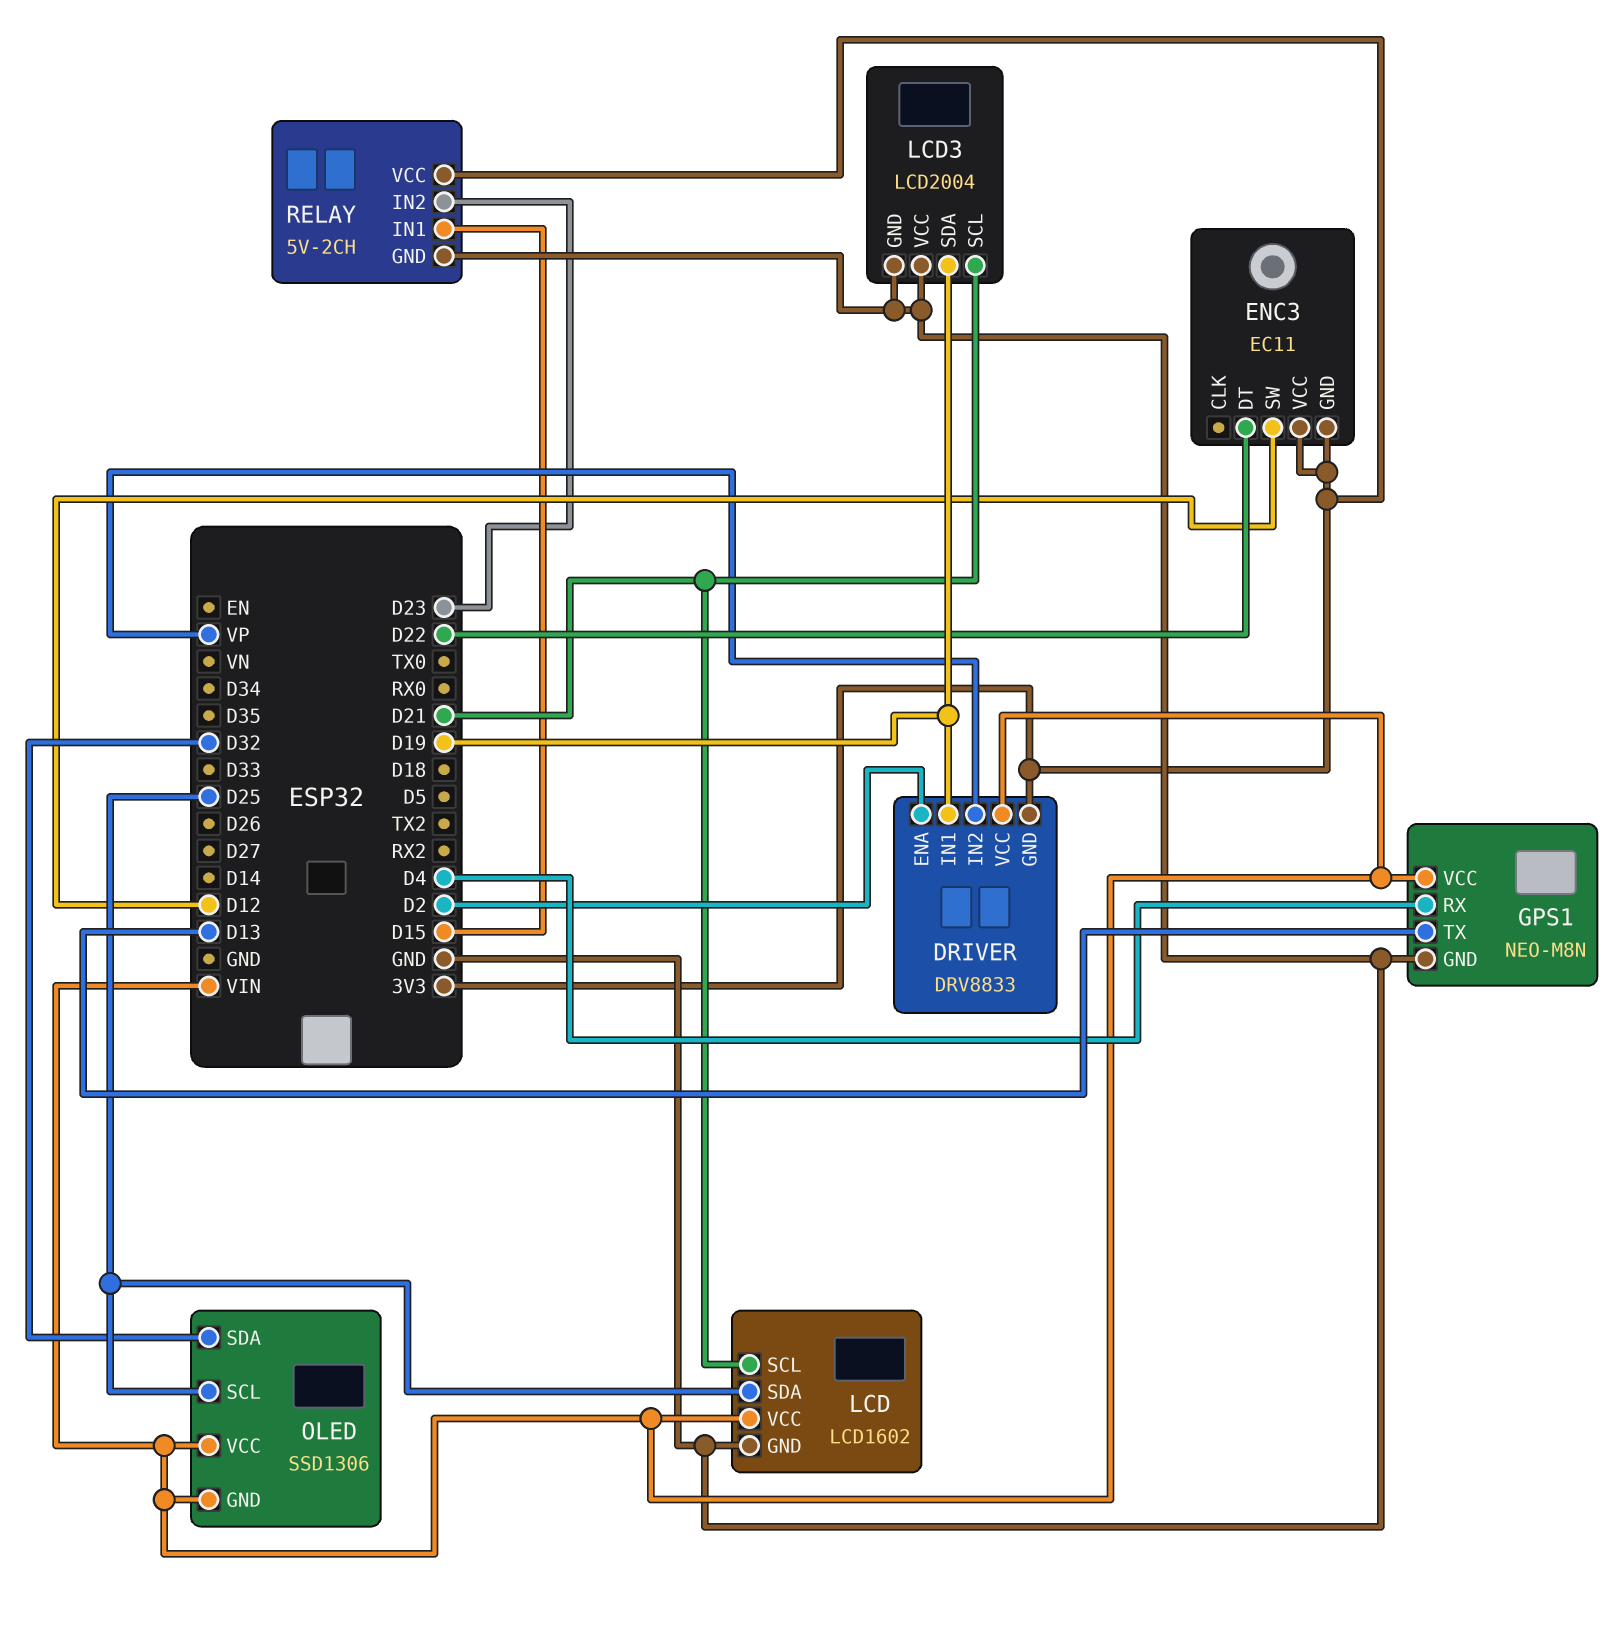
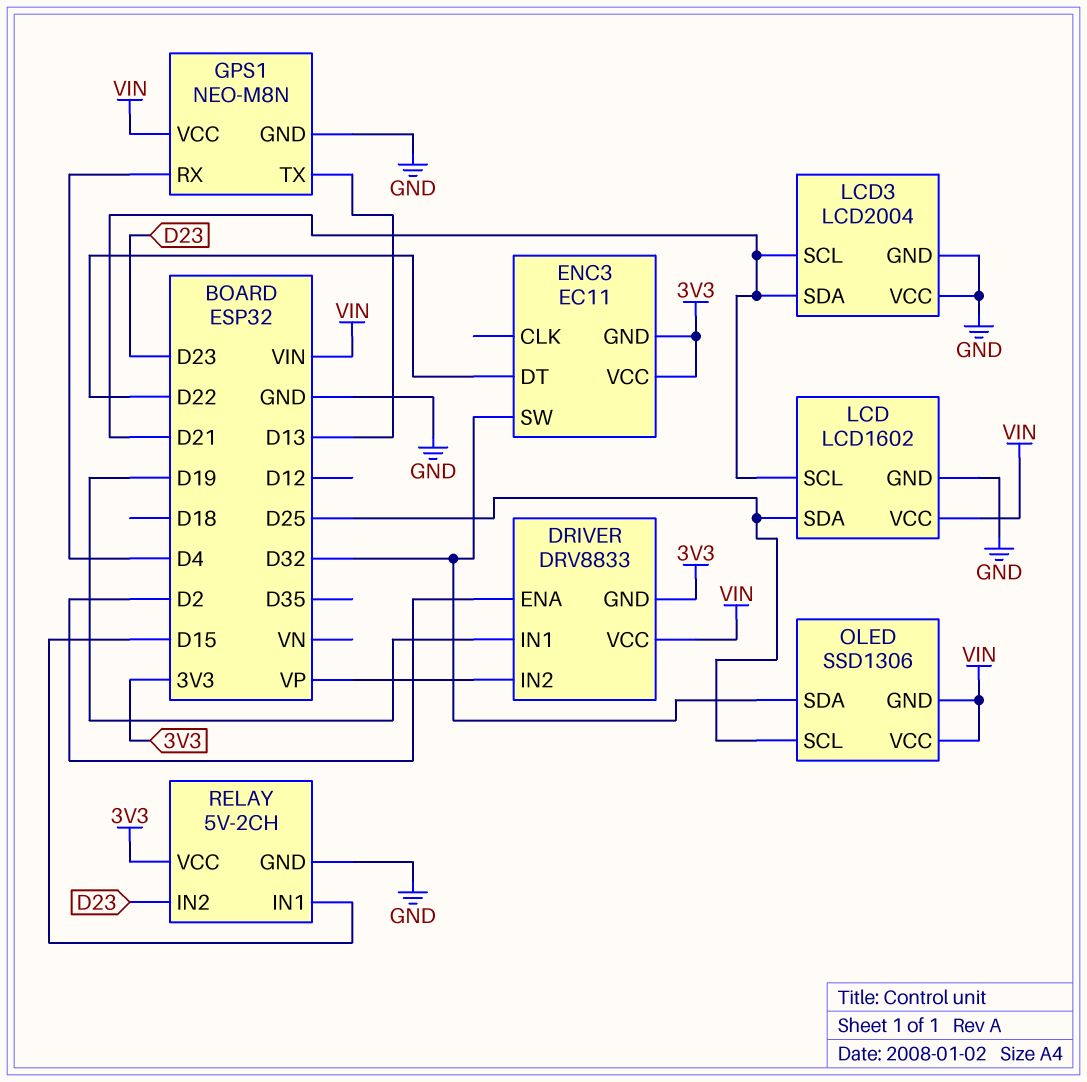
ENC3 pin SW: D12 -> D32
LCD3 pin SDA: D19 -> D21

